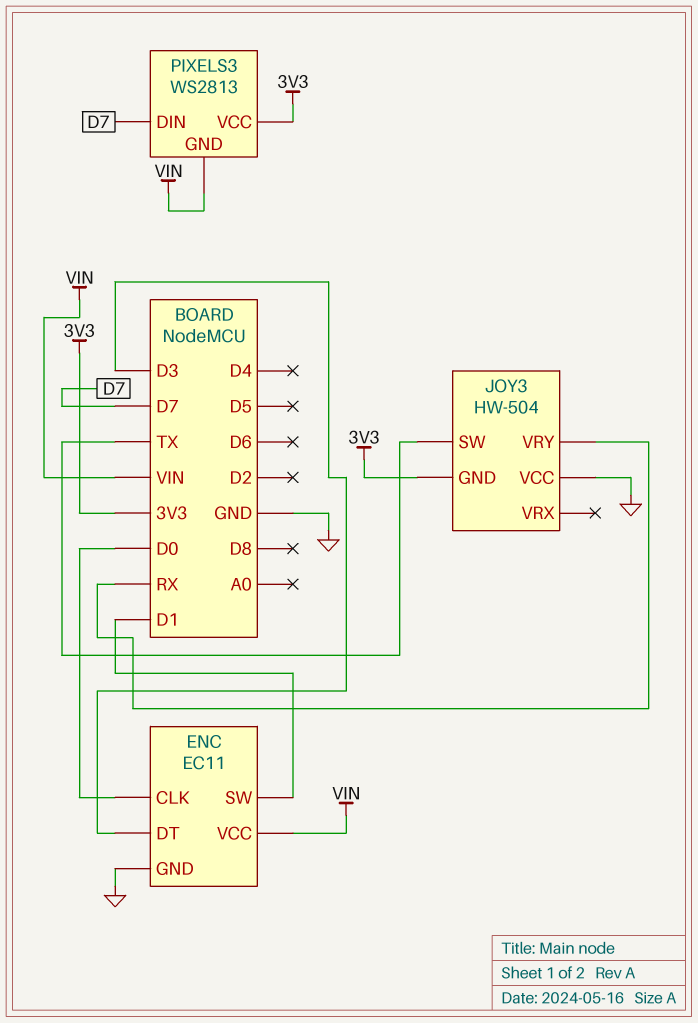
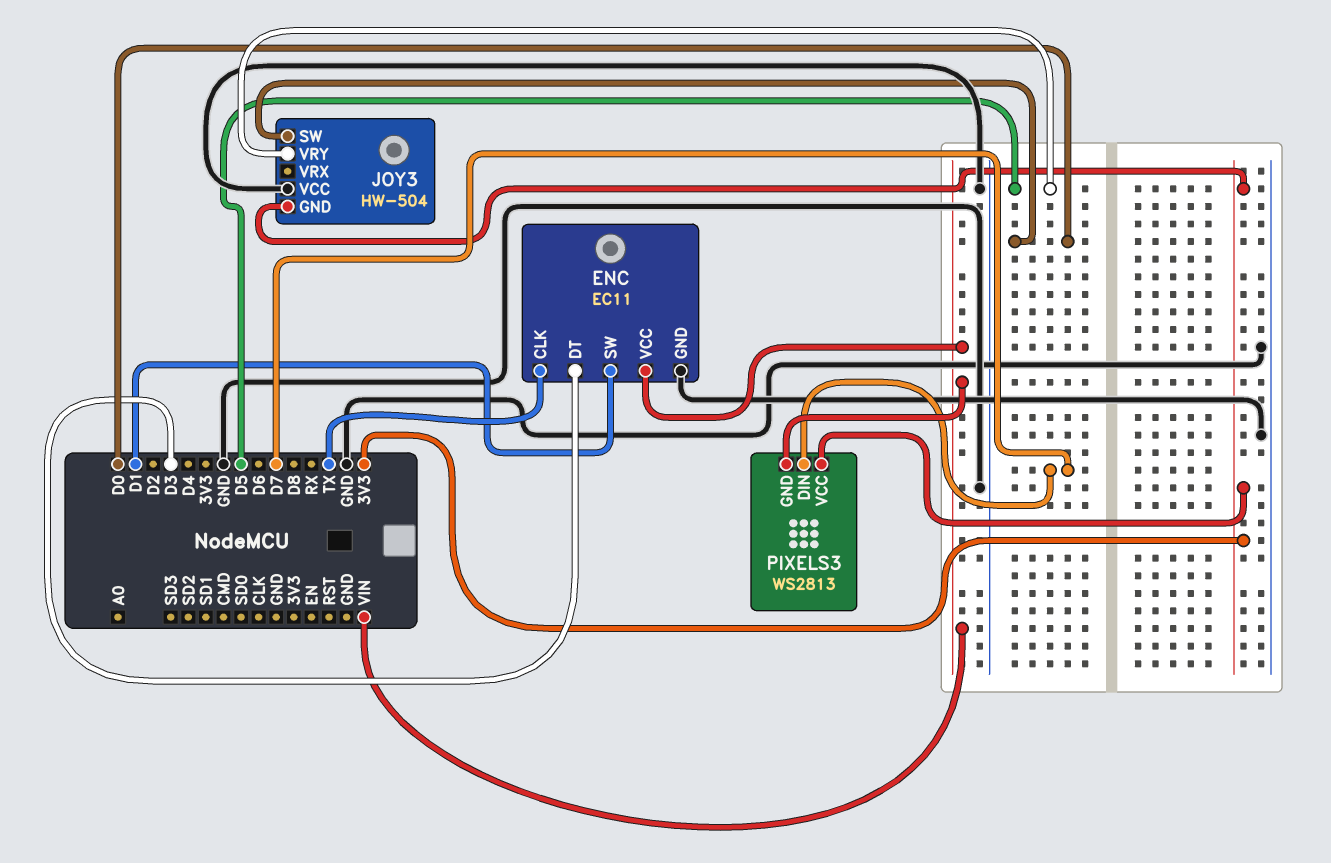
ENC pin CLK: D0 -> TX
JOY3 pin SW: TX -> D0
JOY3 pin VRY: RX -> D5

